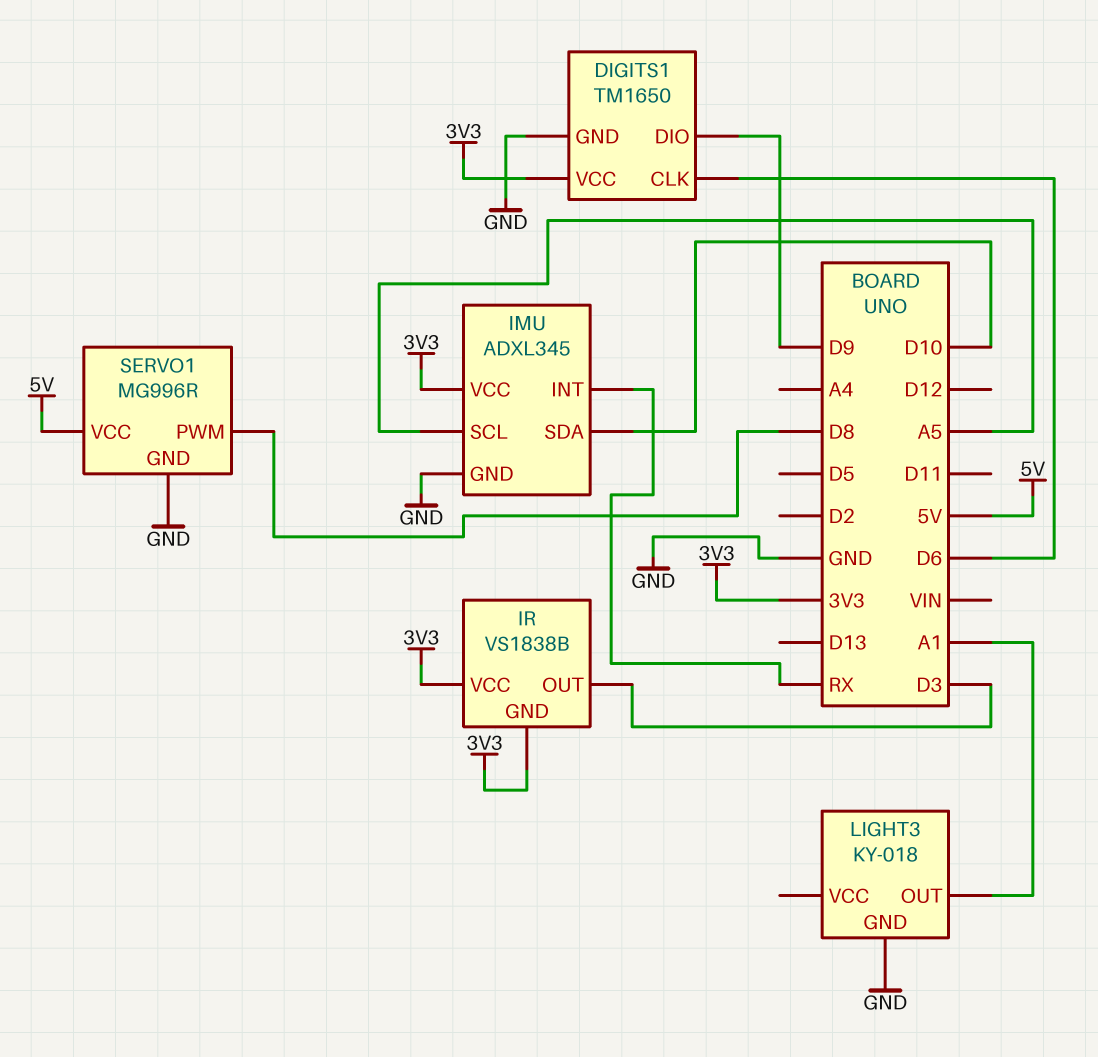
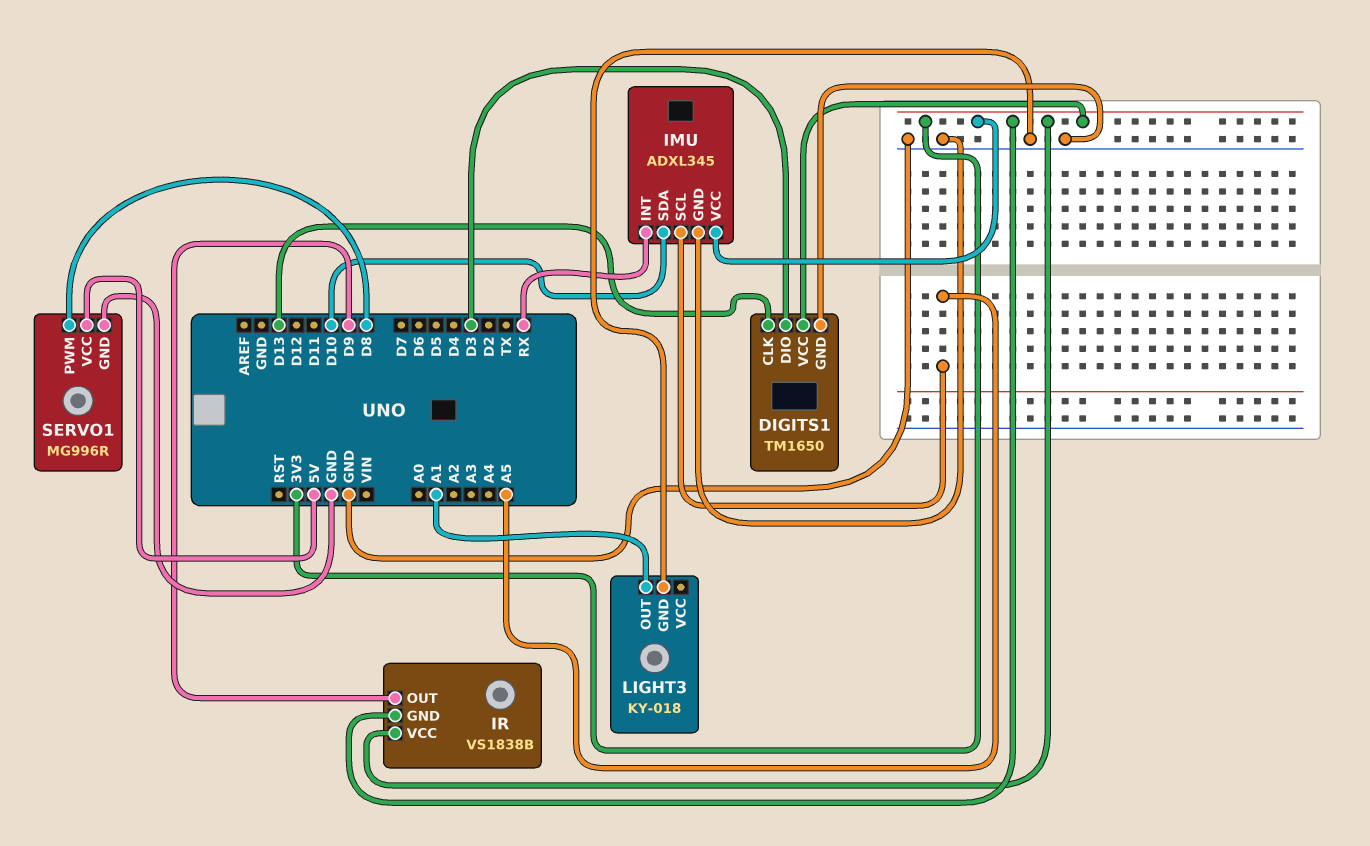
DIGITS1 pin CLK: D6 -> D13
DIGITS1 pin DIO: D9 -> D3
IR pin OUT: D3 -> D9

